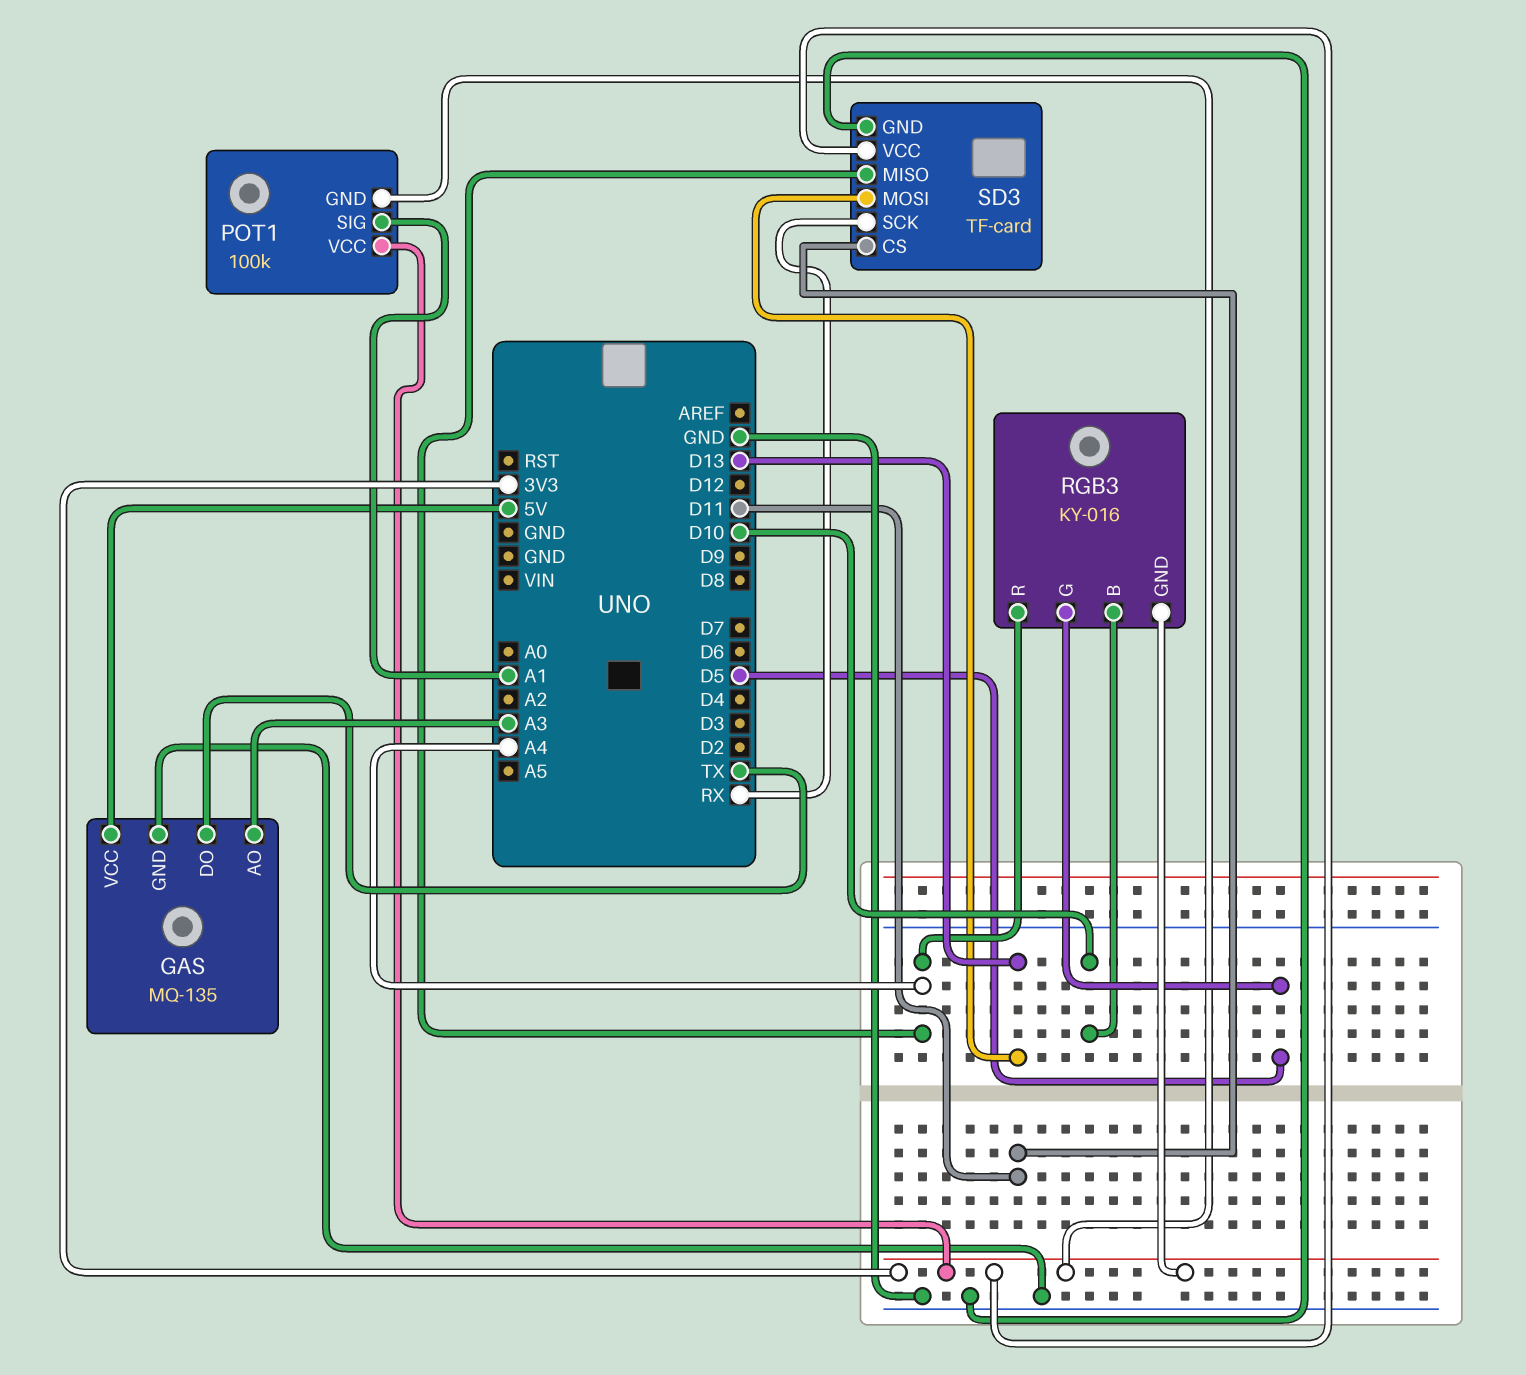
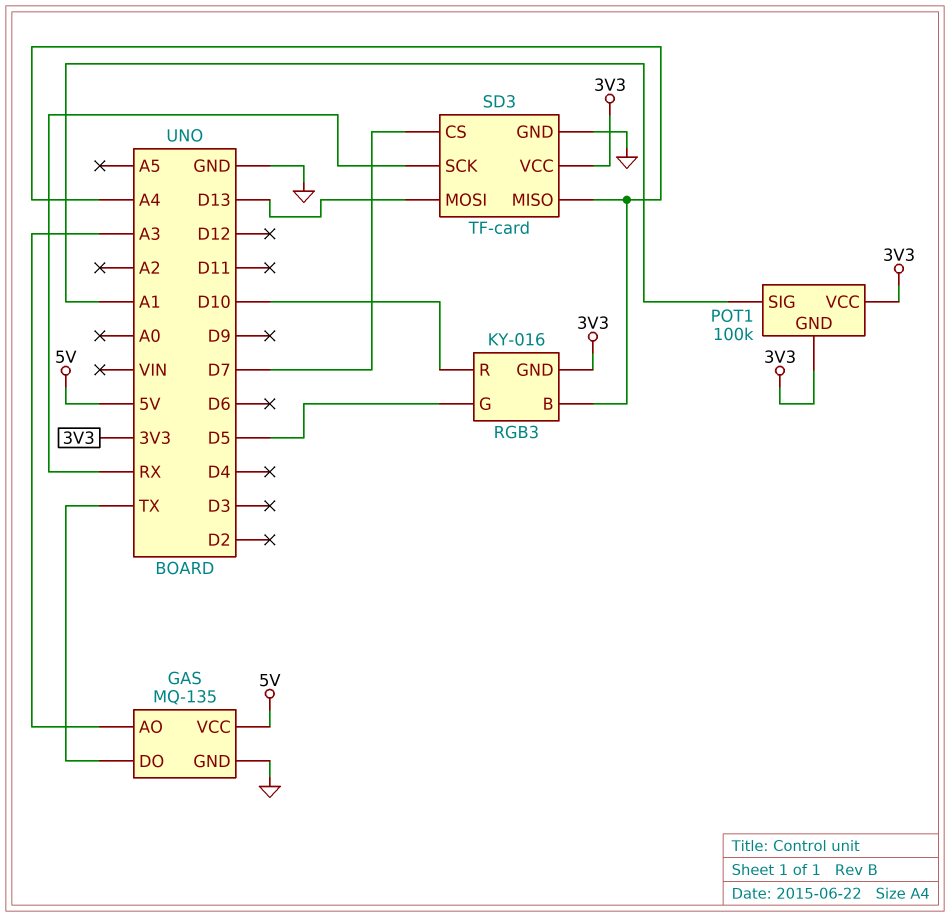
RGB3 pin B: D10 -> A4
RGB3 pin R: A4 -> D10
SD3 pin CS: D11 -> D7

